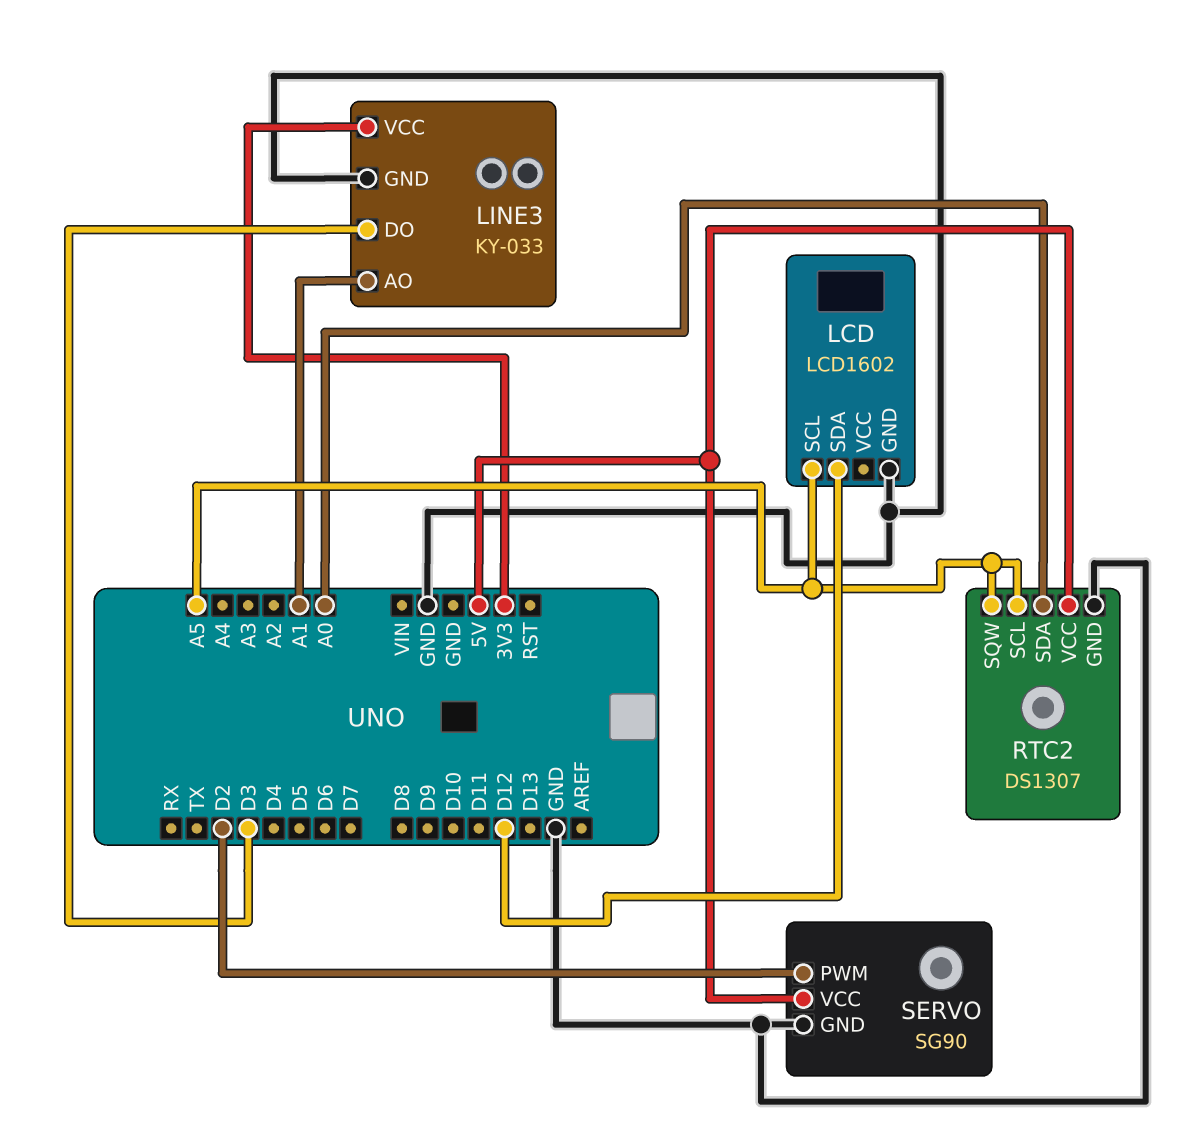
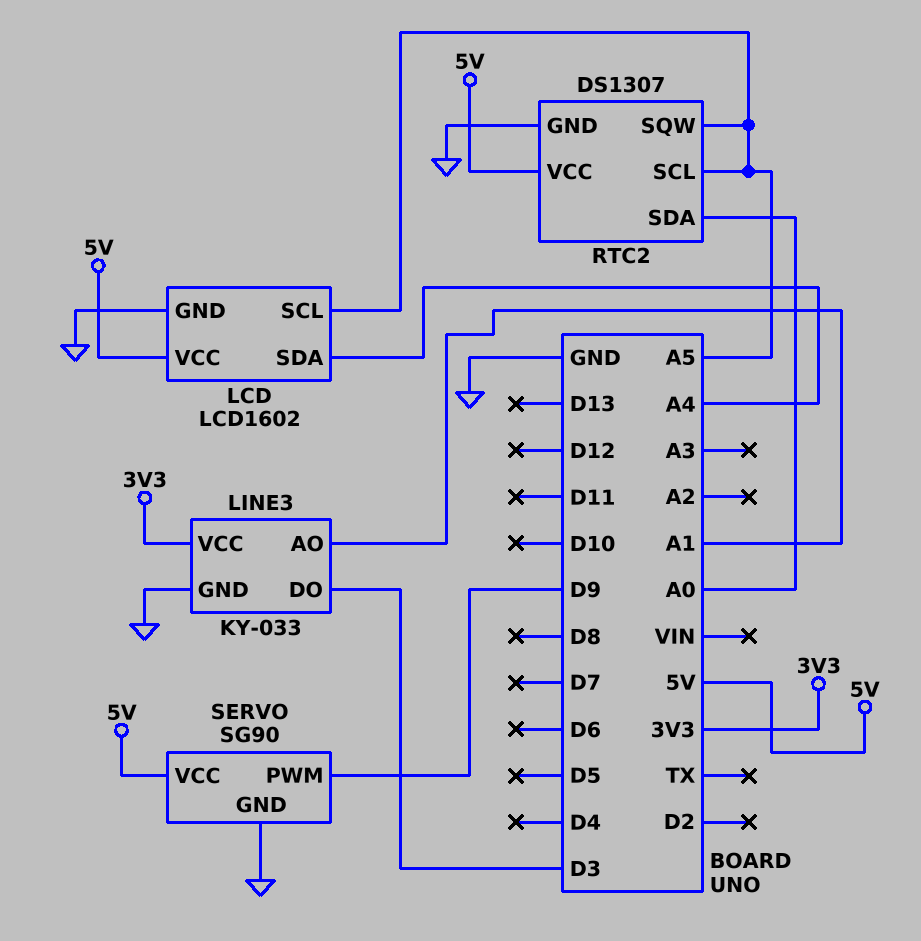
LCD pin SDA: D12 -> A4
LCD pin VCC: none -> 5V
SERVO pin PWM: D2 -> D9

